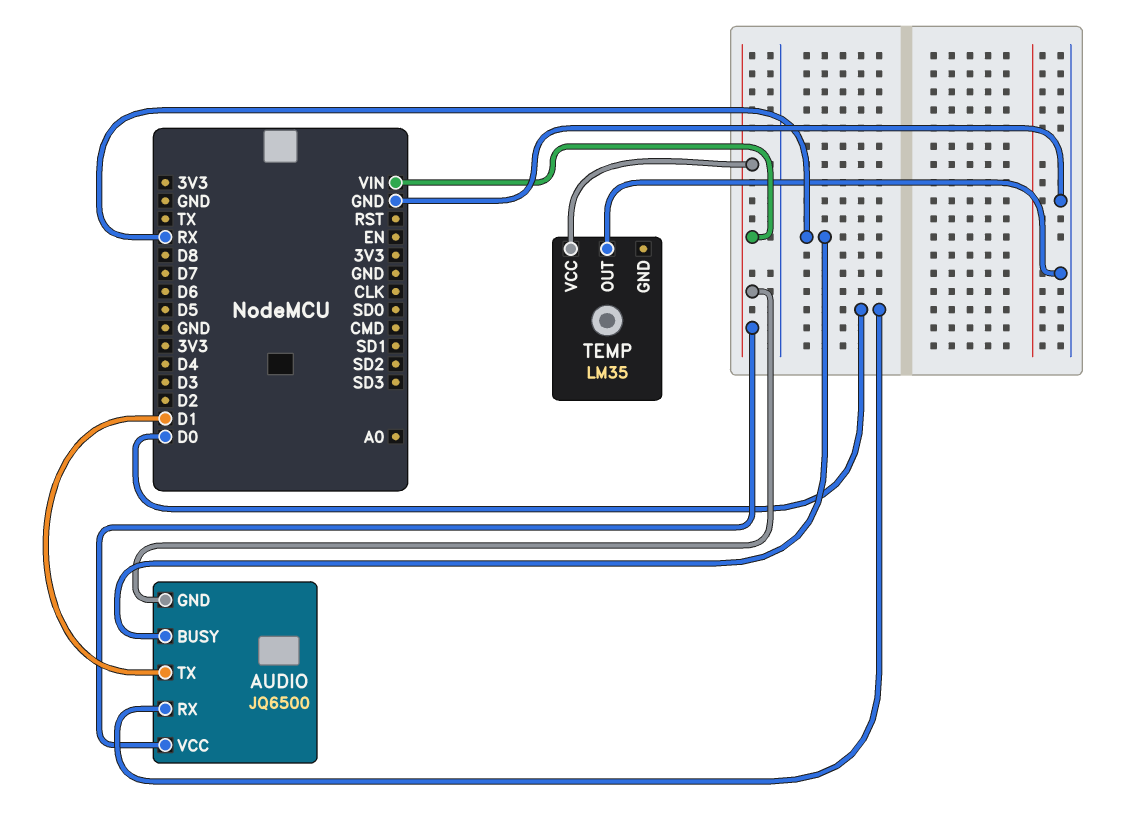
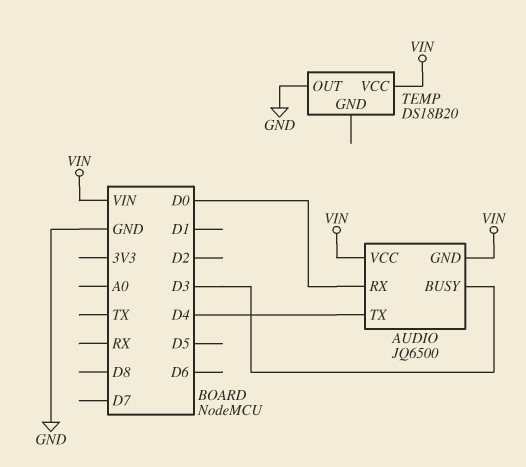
AUDIO pin BUSY: RX -> D3
AUDIO pin TX: D1 -> D4
TEMP: LM35 -> DS18B20

